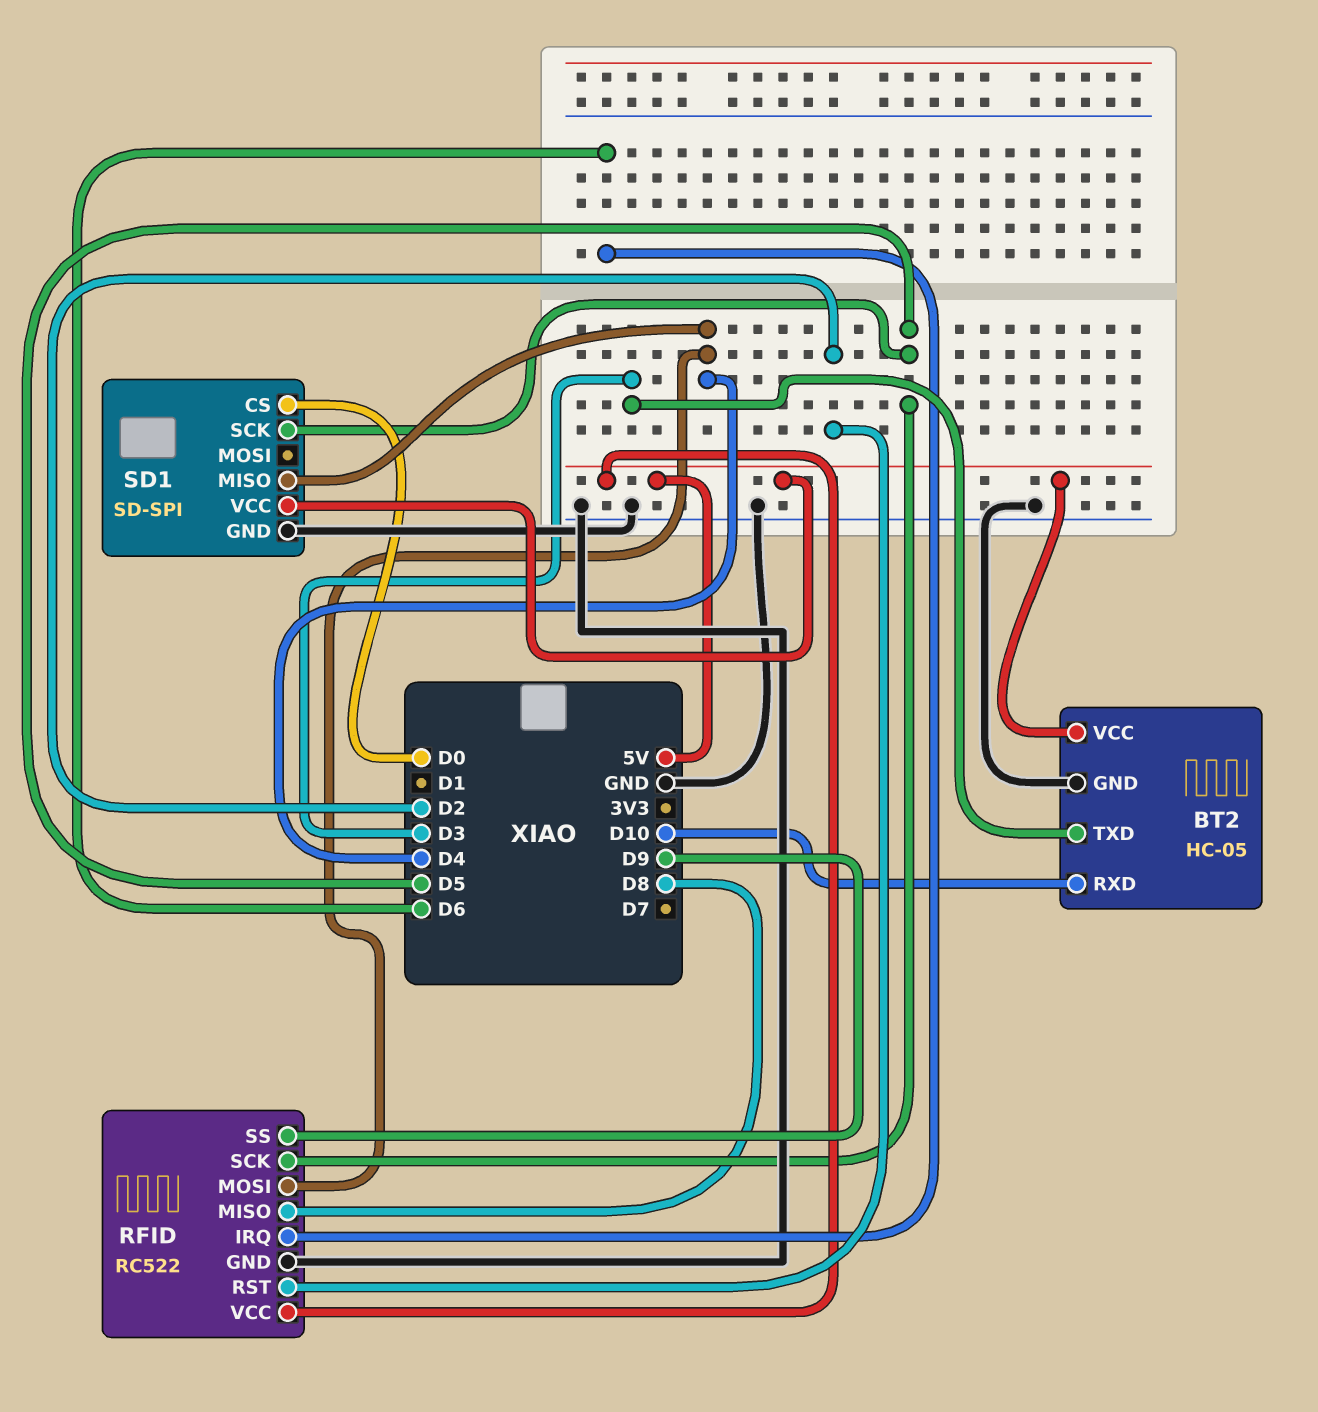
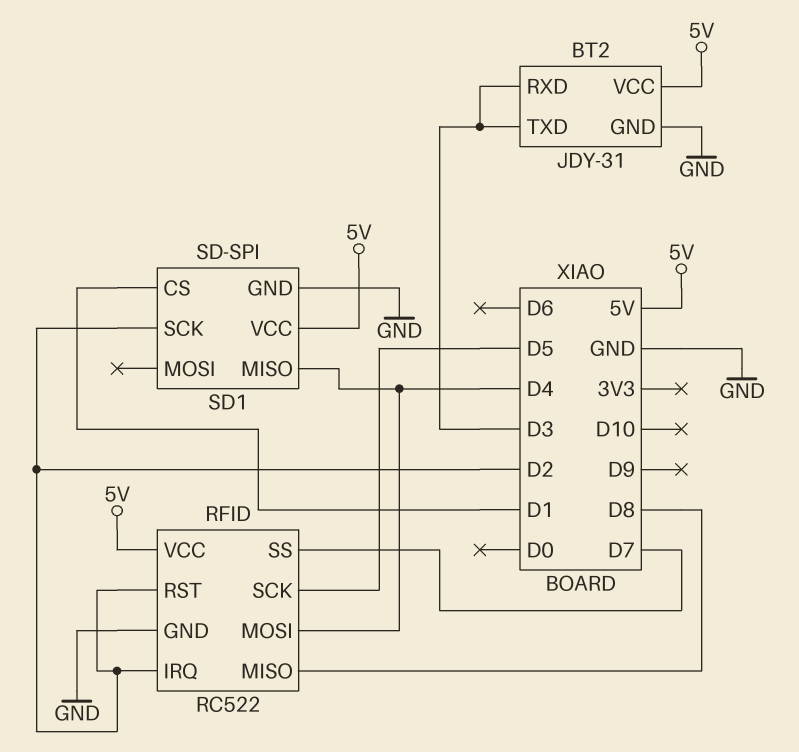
BT2: HC-05 -> JDY-31
BT2 pin RXD: D10 -> D3
RFID pin IRQ: D6 -> D2
RFID pin SS: D9 -> D7
SD1 pin CS: D0 -> D1
SD1 pin SCK: D5 -> D2

